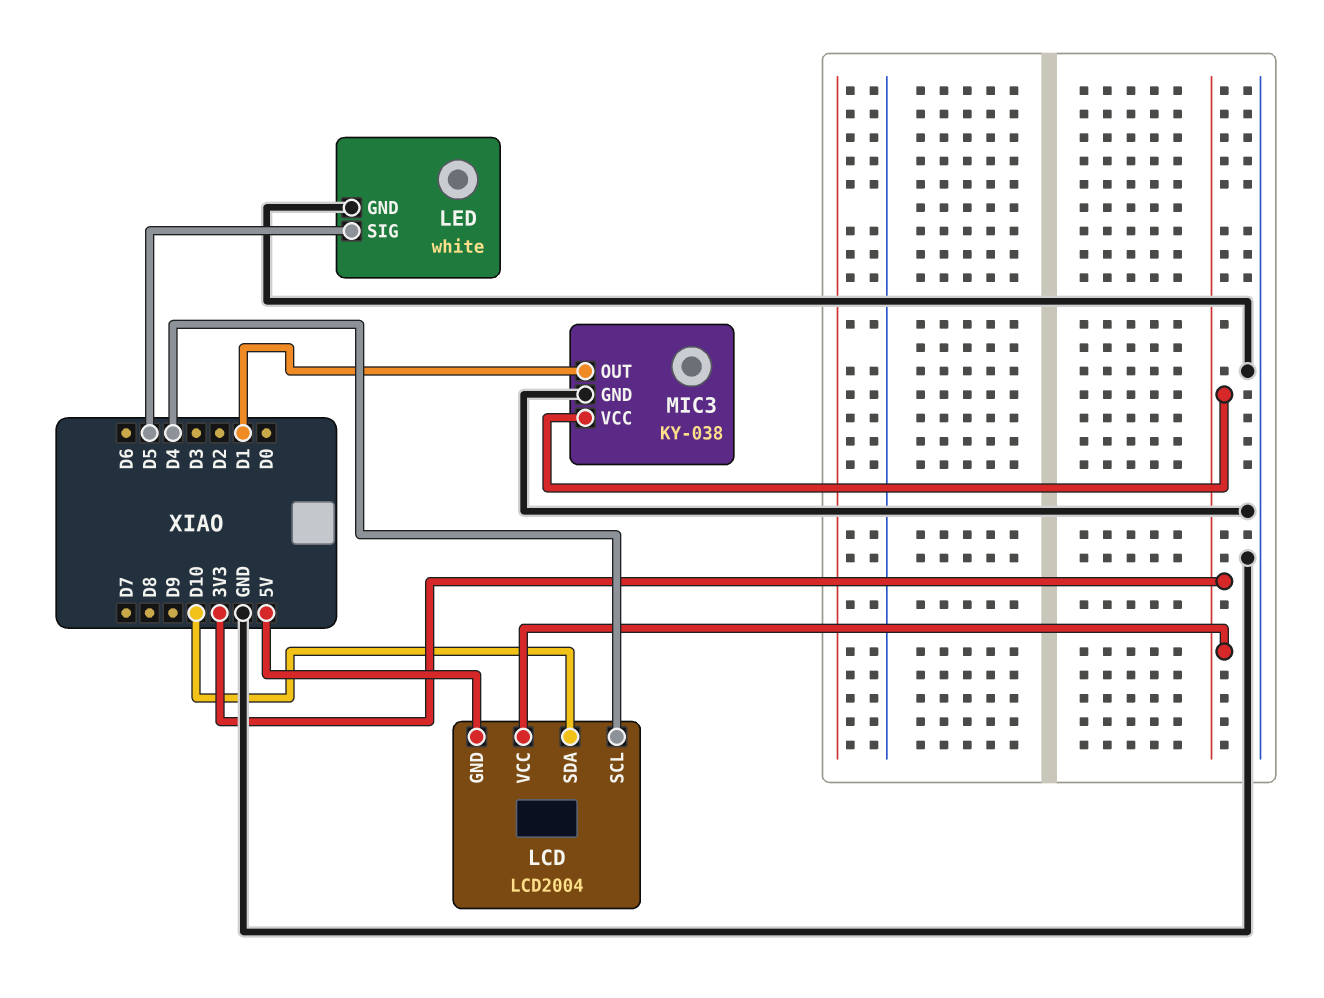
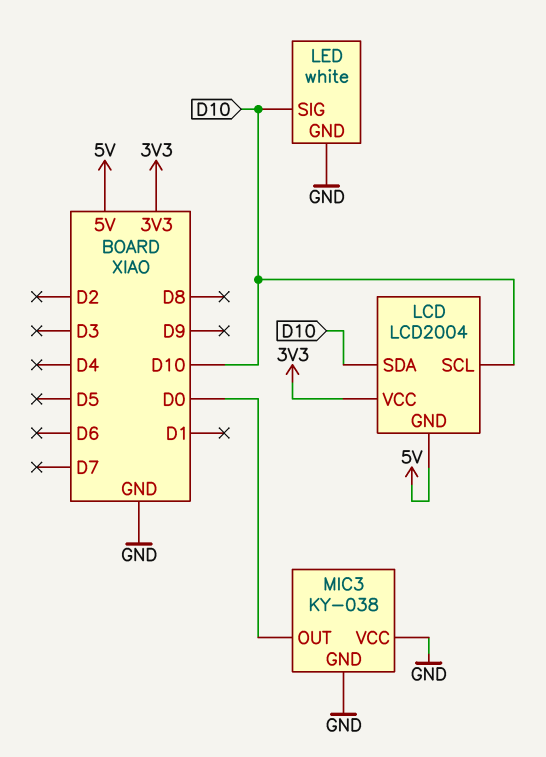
LCD pin SCL: D4 -> D10
LED pin SIG: D5 -> D10
MIC3 pin OUT: D1 -> D0
MIC3 pin VCC: 3V3 -> GND

